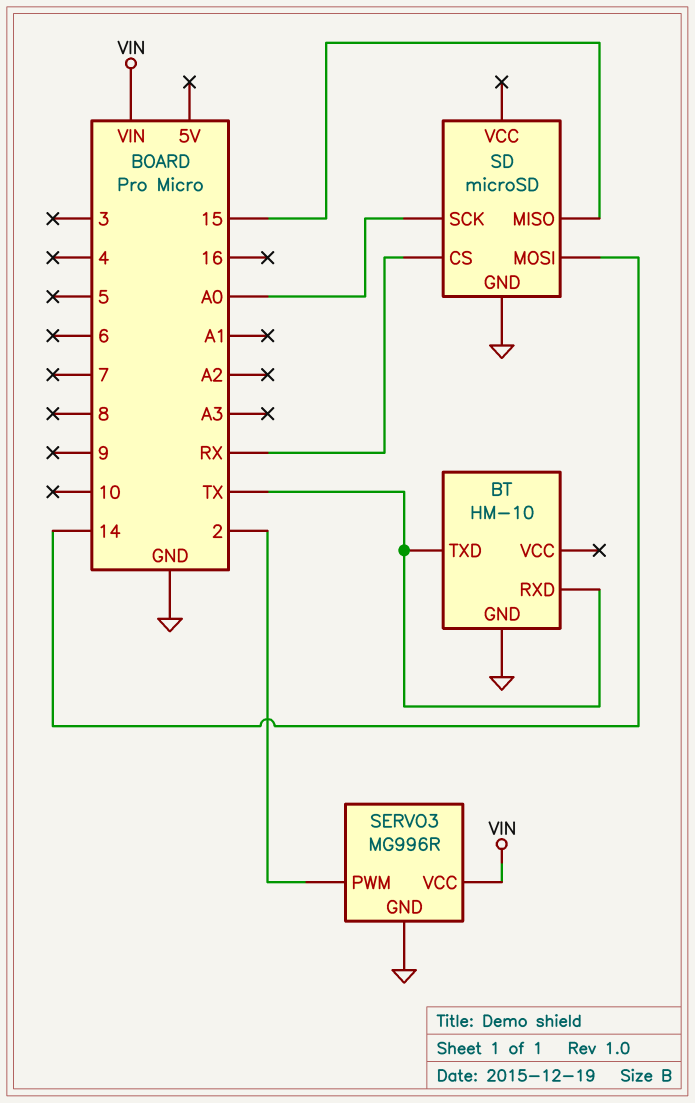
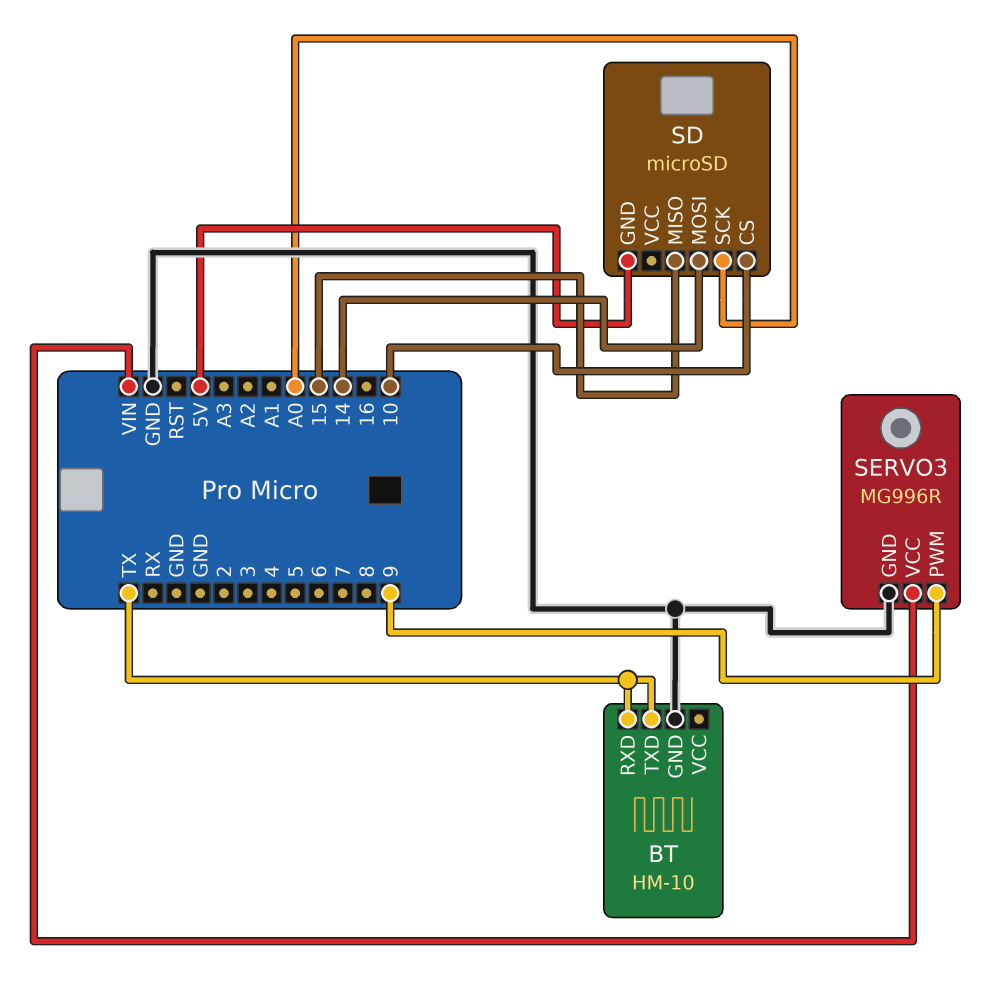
SD pin CS: RX -> 10
SD pin GND: GND -> 5V
SERVO3 pin PWM: 2 -> 9

